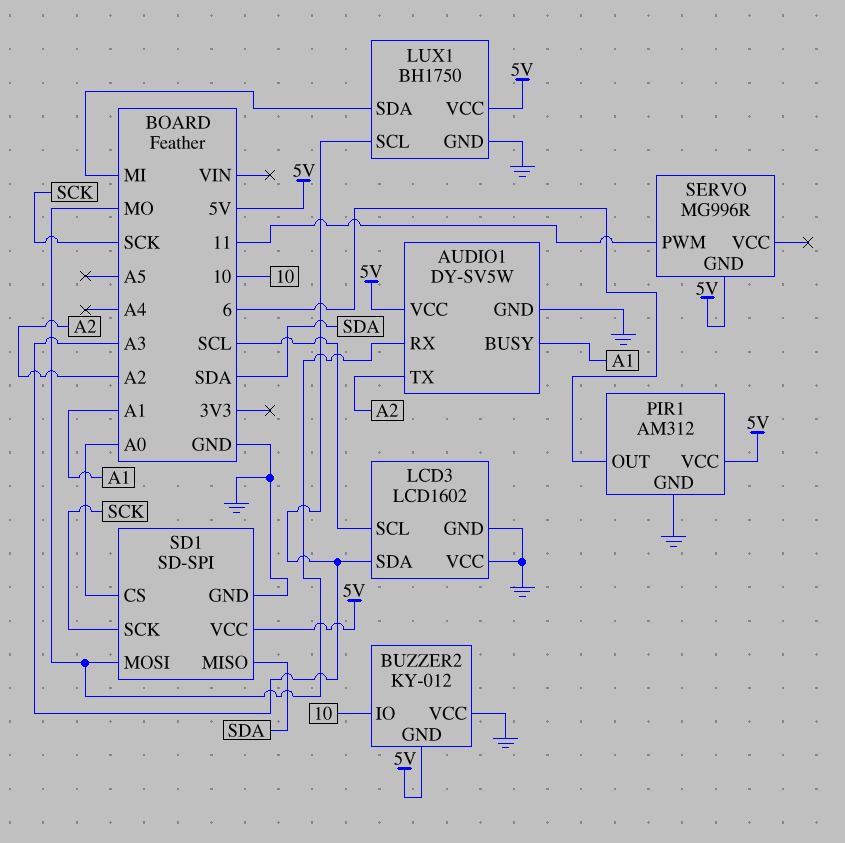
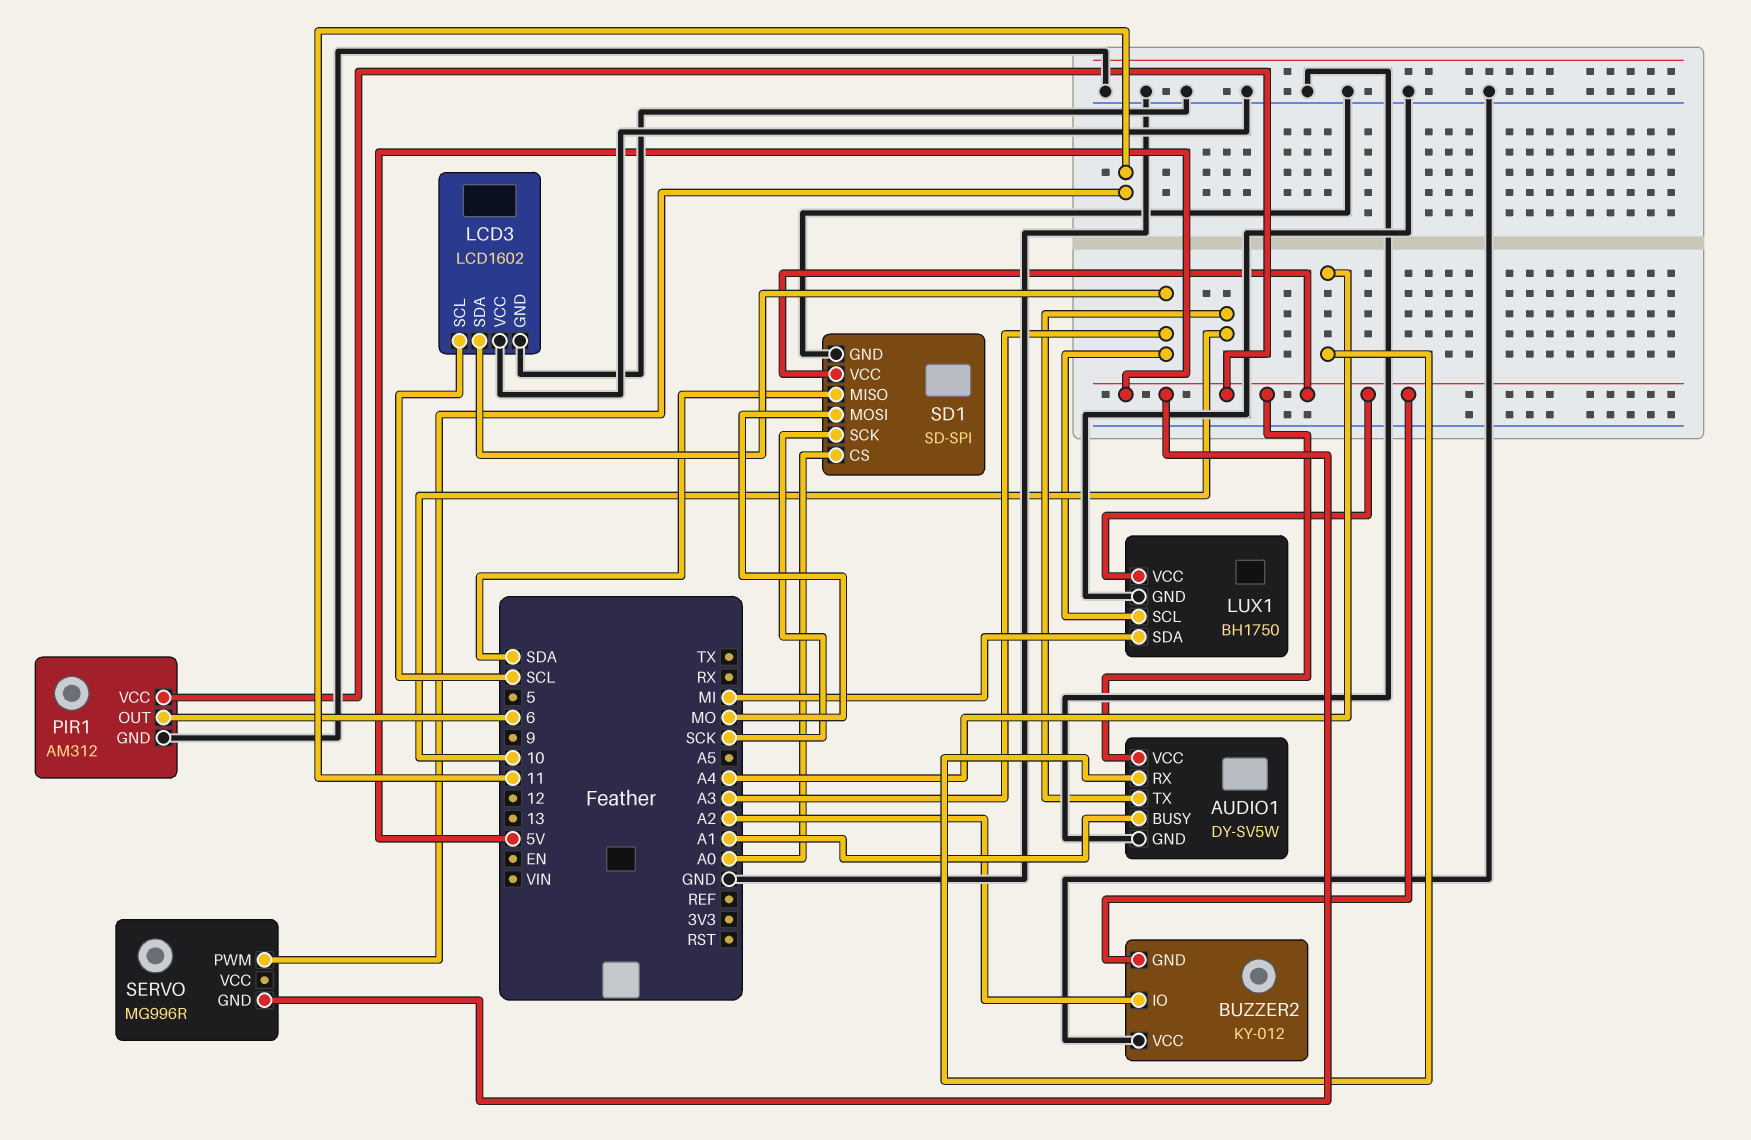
AUDIO1 pin RX: MO -> A4
AUDIO1 pin TX: A2 -> 10
BUZZER2 pin IO: 10 -> A2

